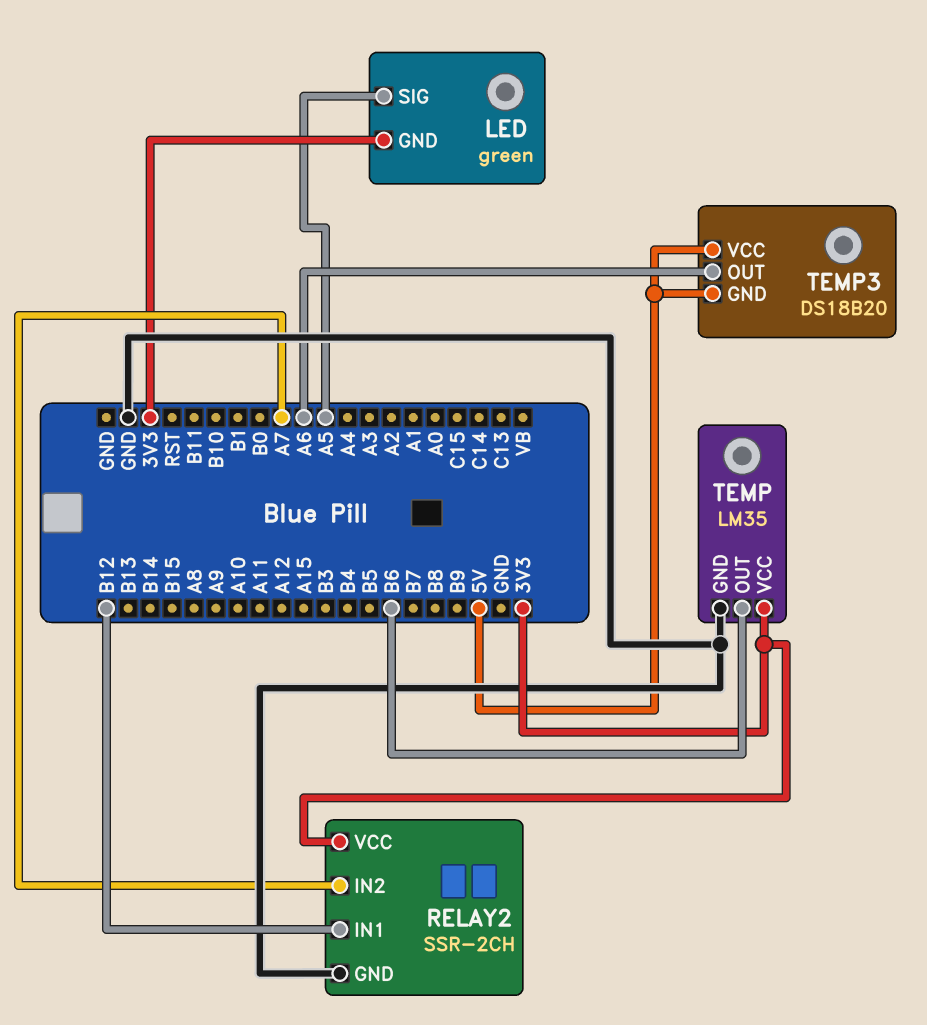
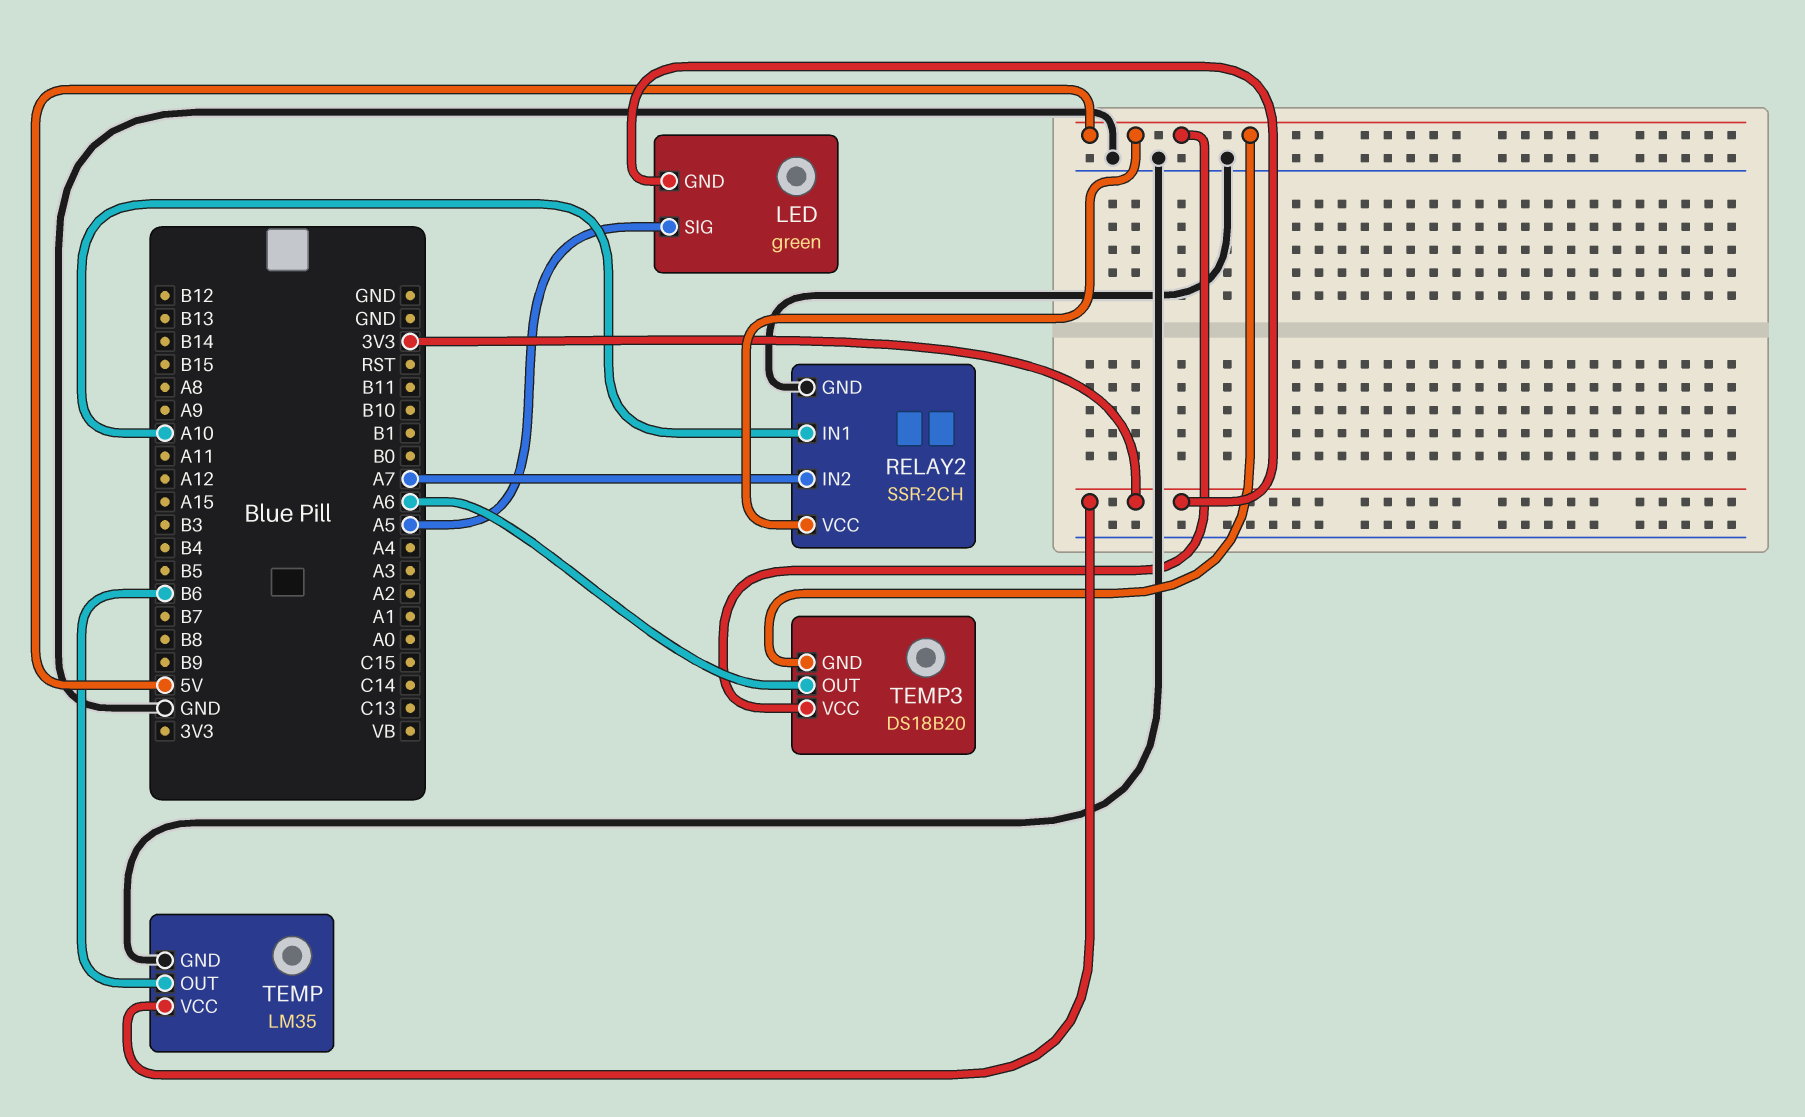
RELAY2 pin IN1: B12 -> A10
RELAY2 pin VCC: 3V3 -> 5V

